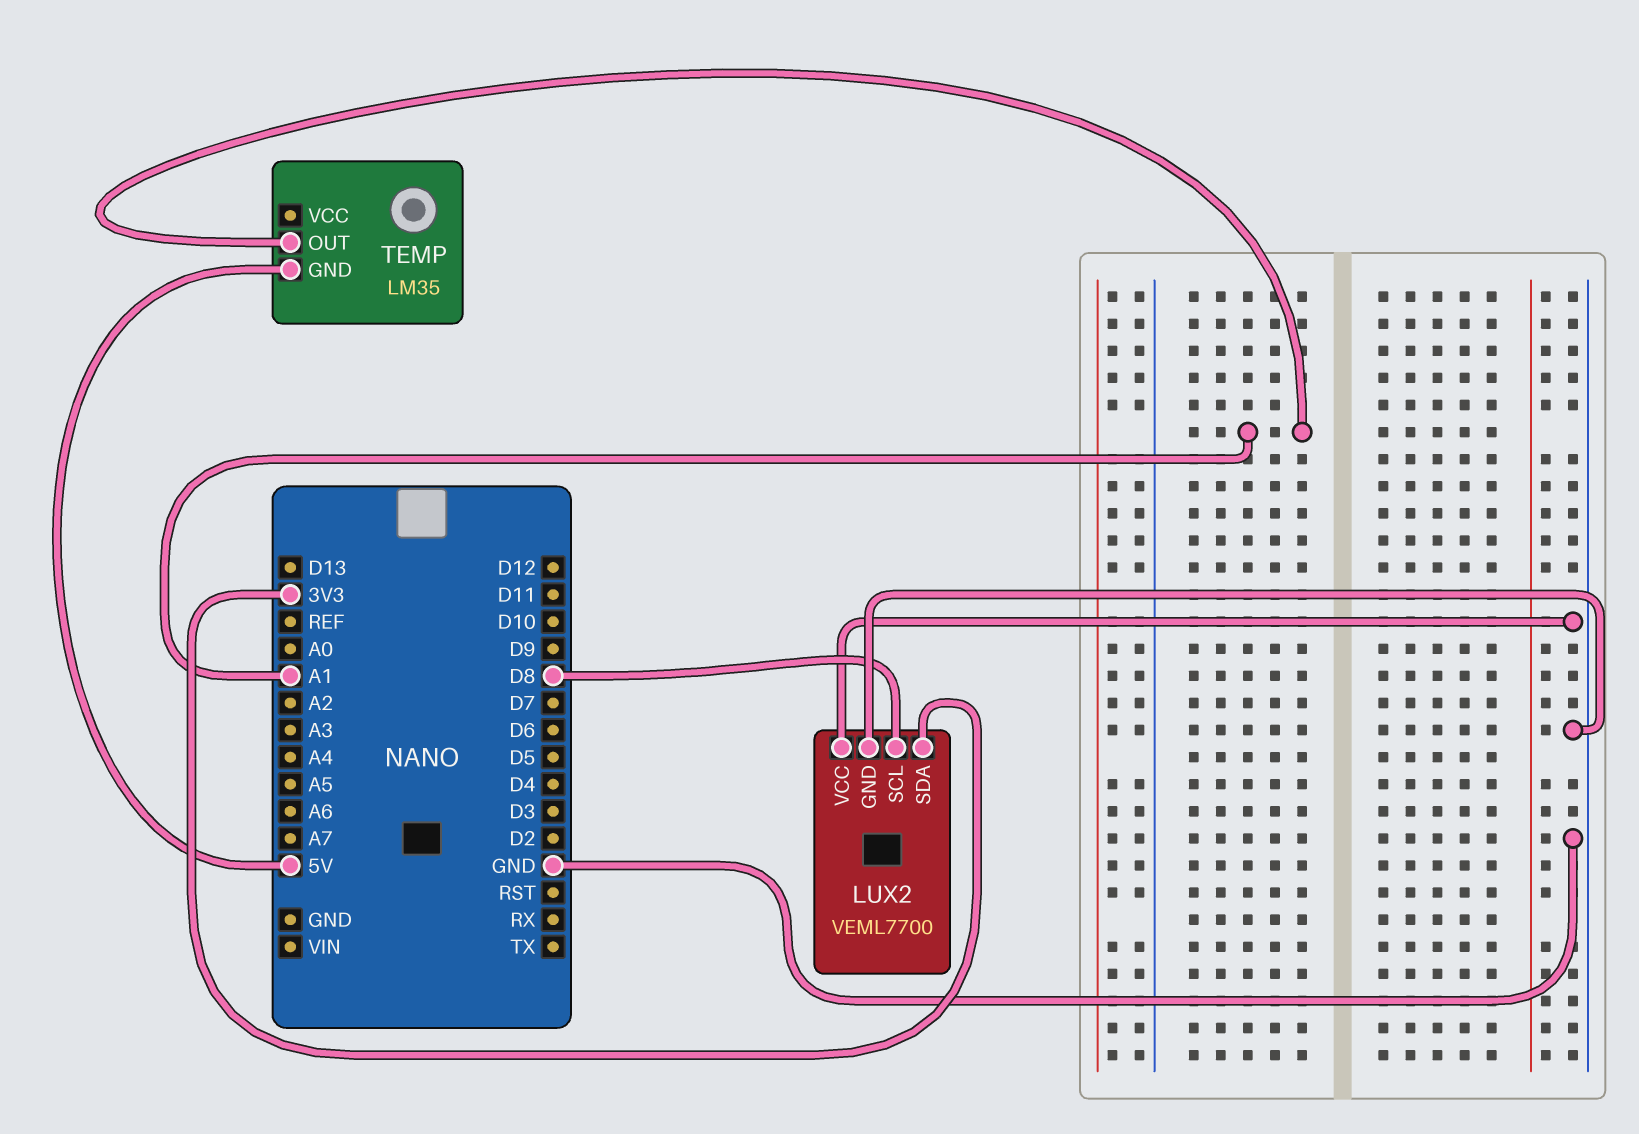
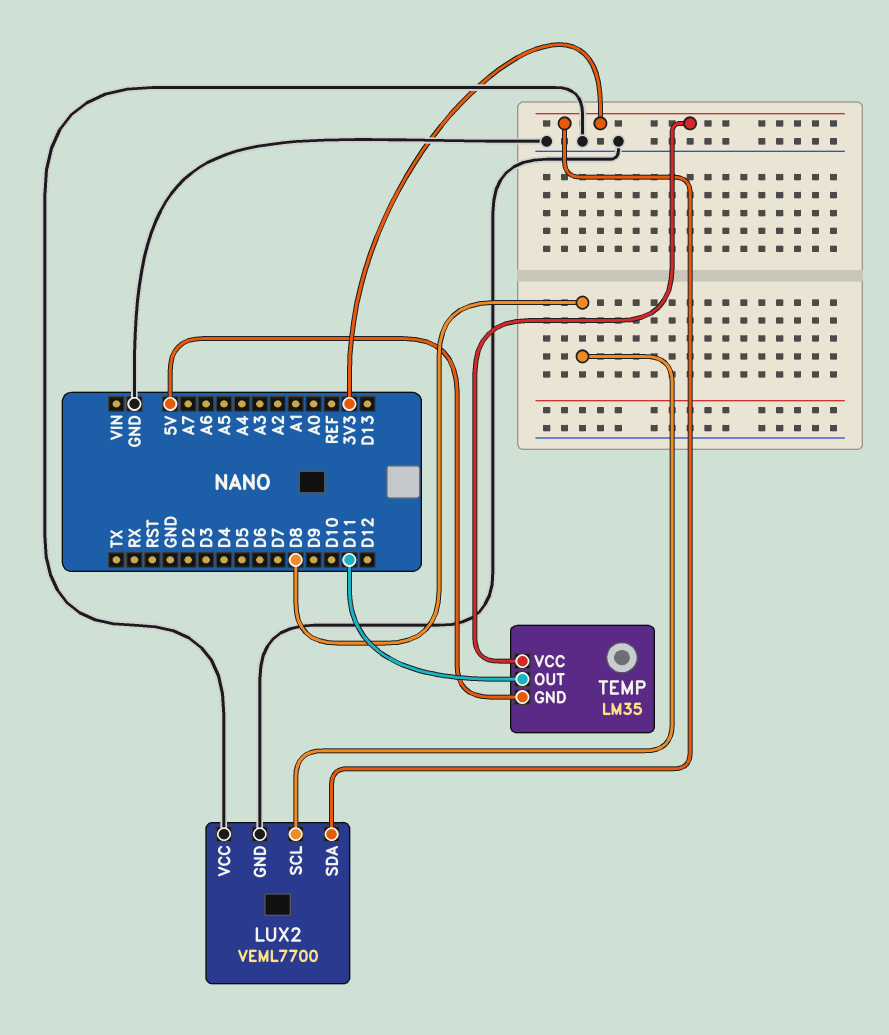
TEMP pin OUT: A1 -> D11
TEMP pin VCC: none -> 3V3

